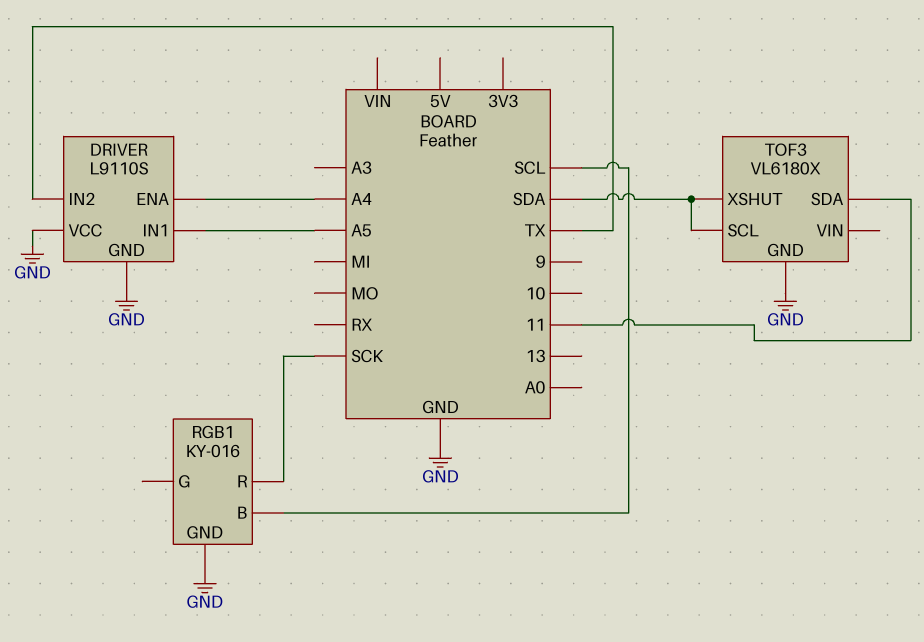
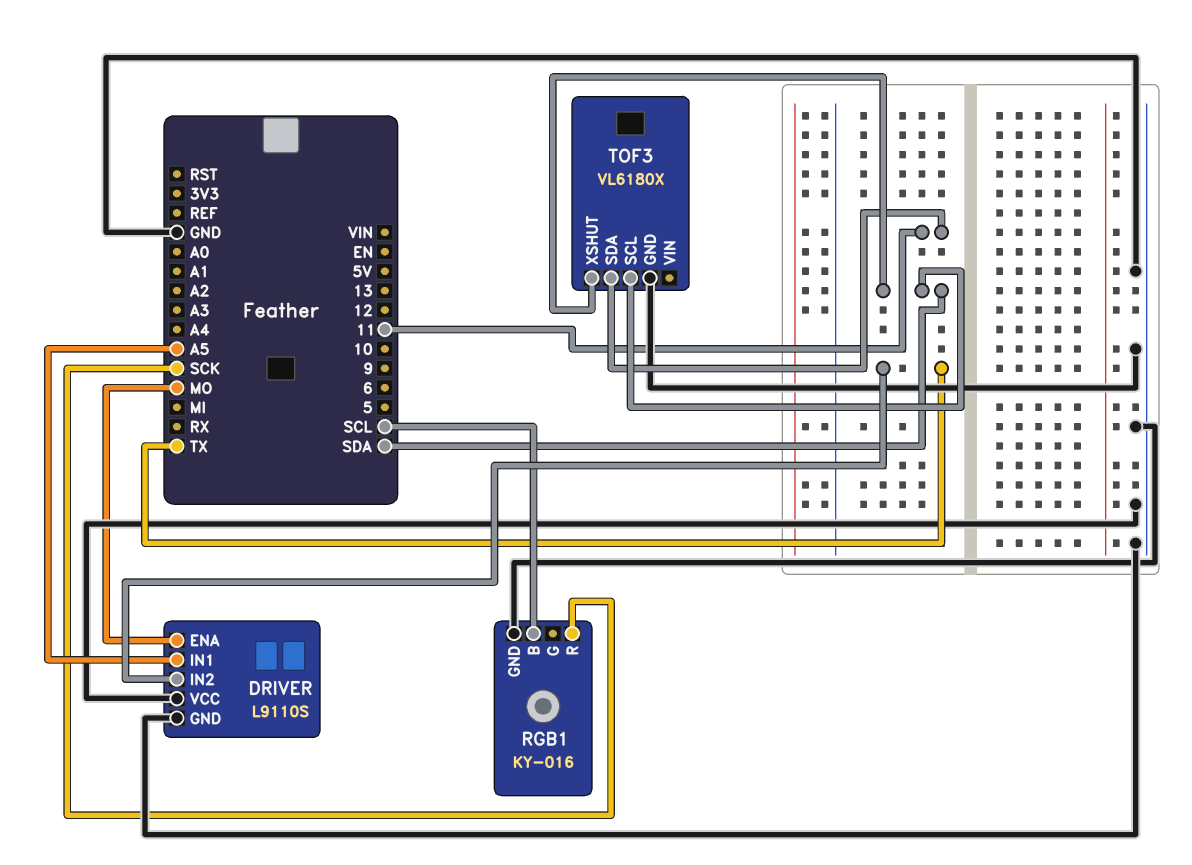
DRIVER pin ENA: A4 -> MO

